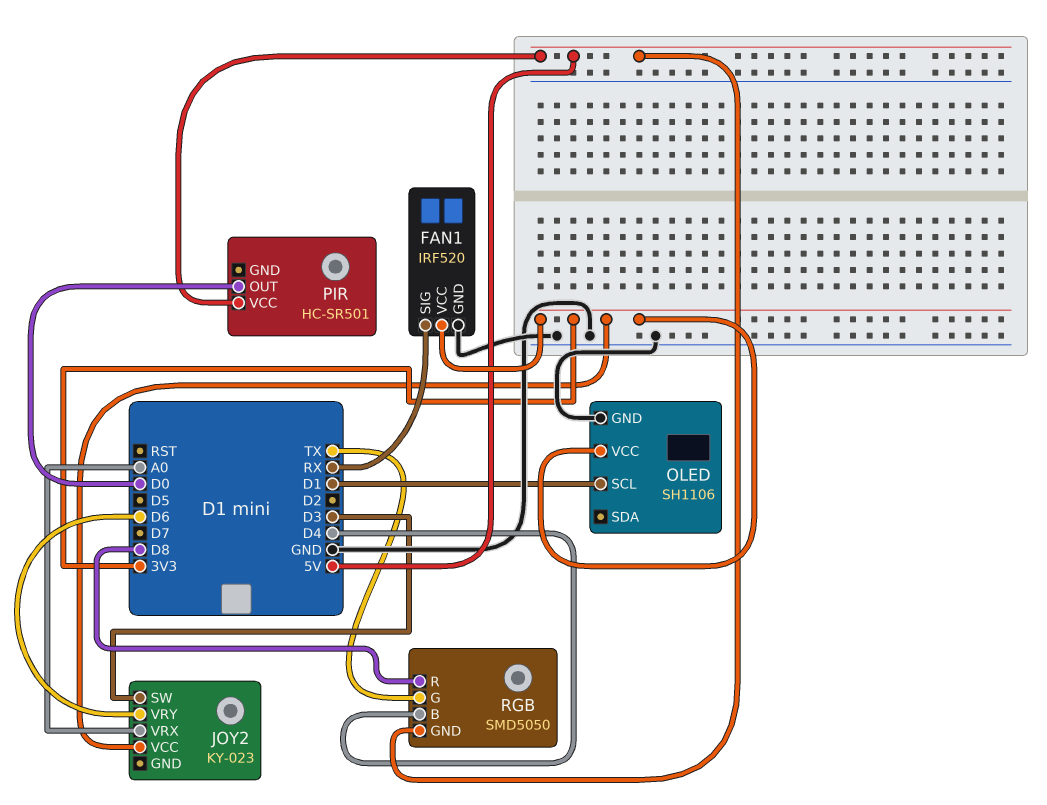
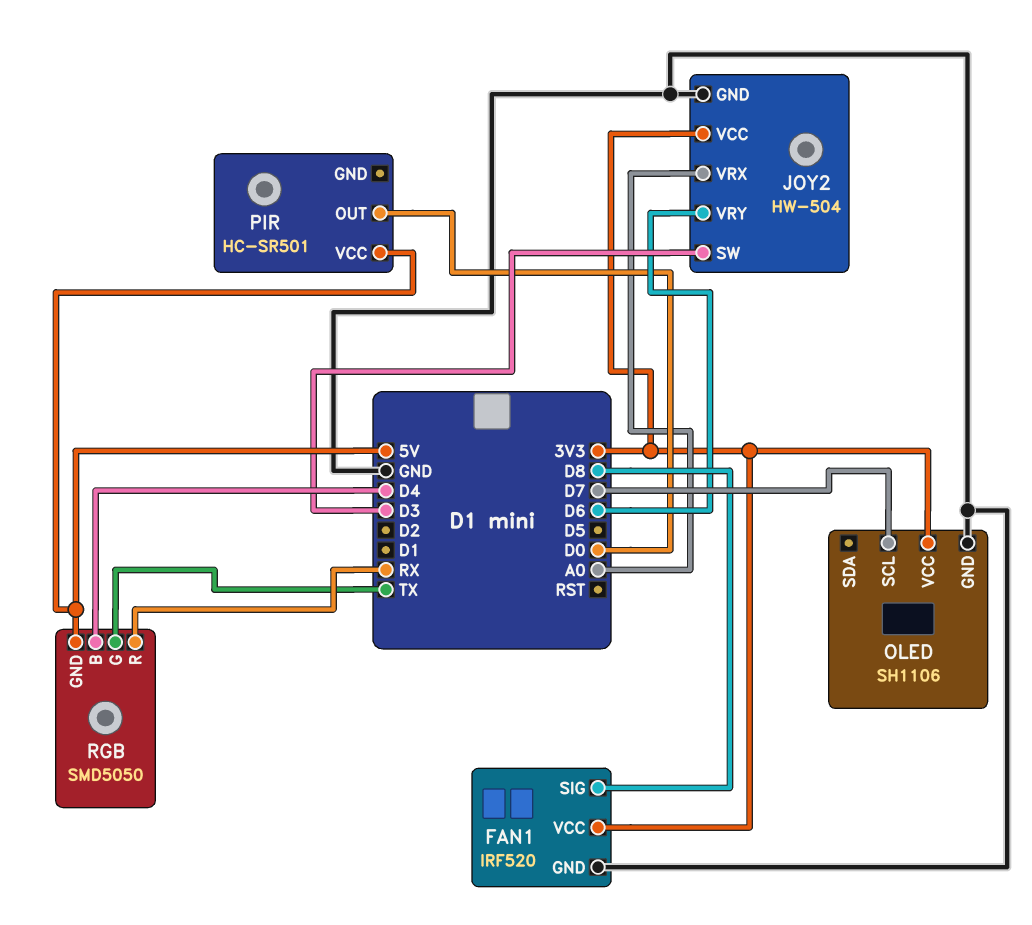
FAN1 pin SIG: RX -> D8
JOY2: KY-023 -> HW-504
JOY2 pin GND: none -> GND
OLED pin SCL: D1 -> D7
RGB pin R: D8 -> RX

